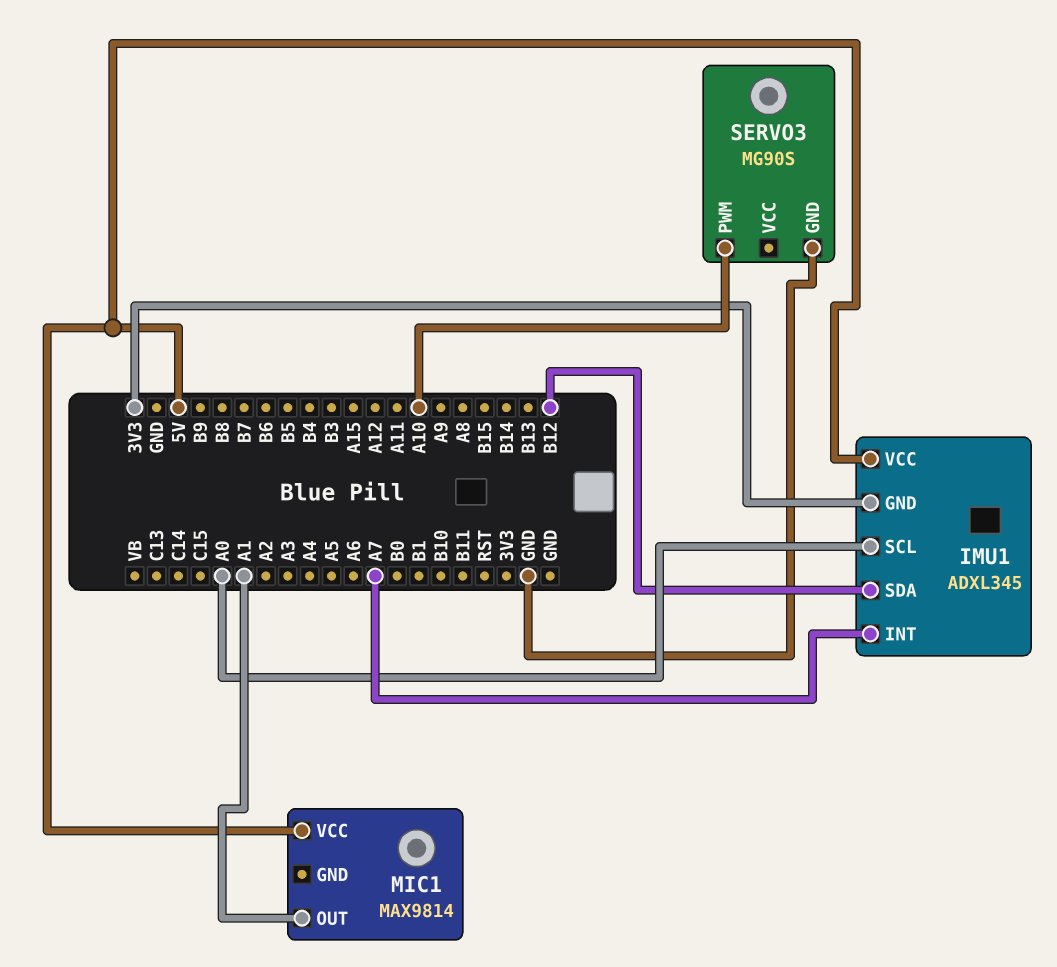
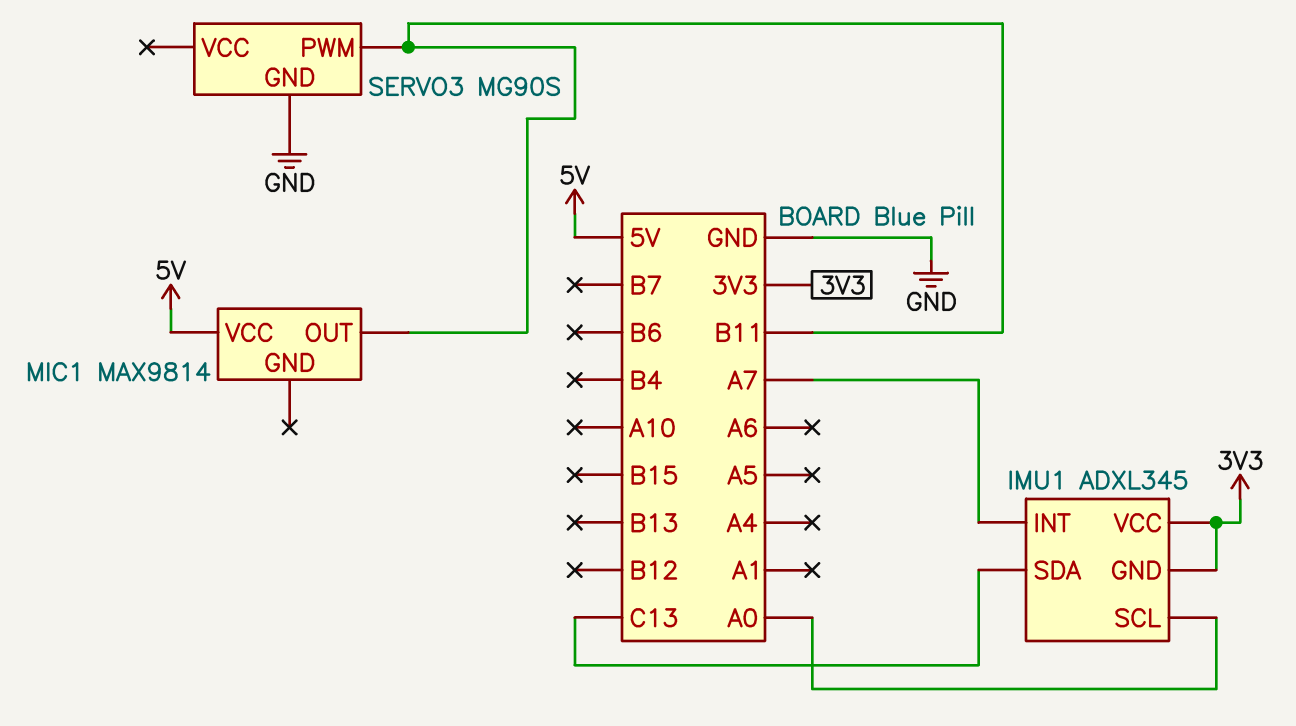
IMU1 pin SDA: B12 -> C13
IMU1 pin VCC: 5V -> 3V3
MIC1 pin OUT: A1 -> B11
SERVO3 pin PWM: A10 -> B11

